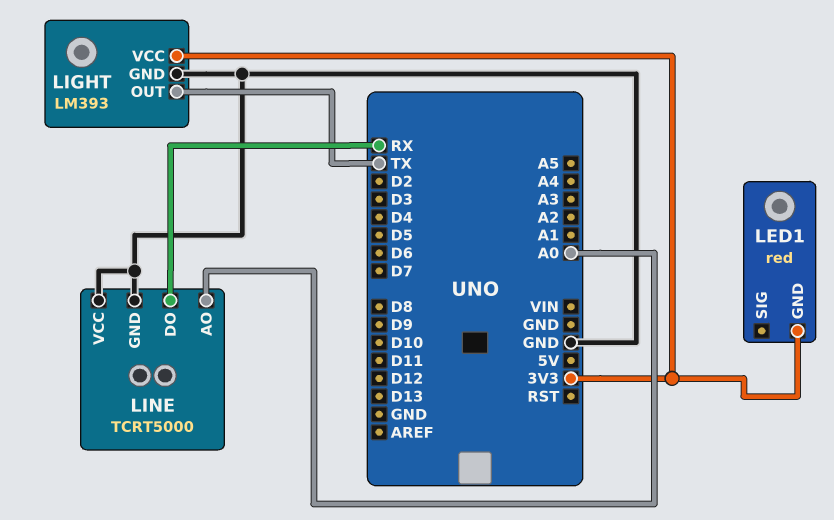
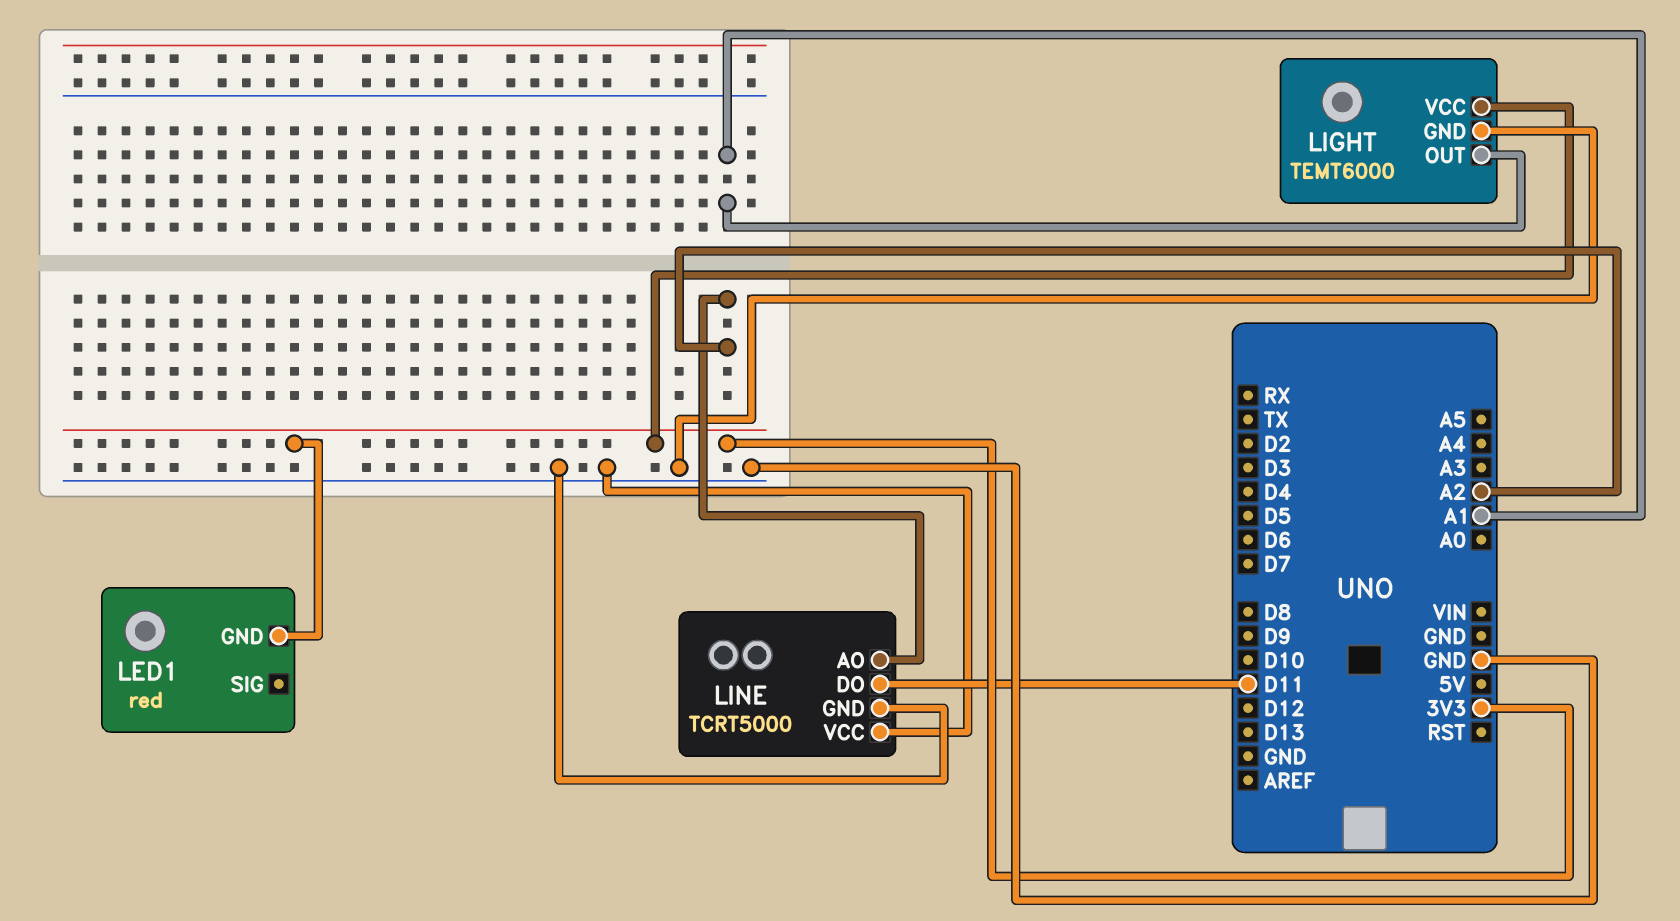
LIGHT: LM393 -> TEMT6000
LIGHT pin OUT: TX -> A1
LINE pin AO: A0 -> A2
LINE pin DO: RX -> D11

